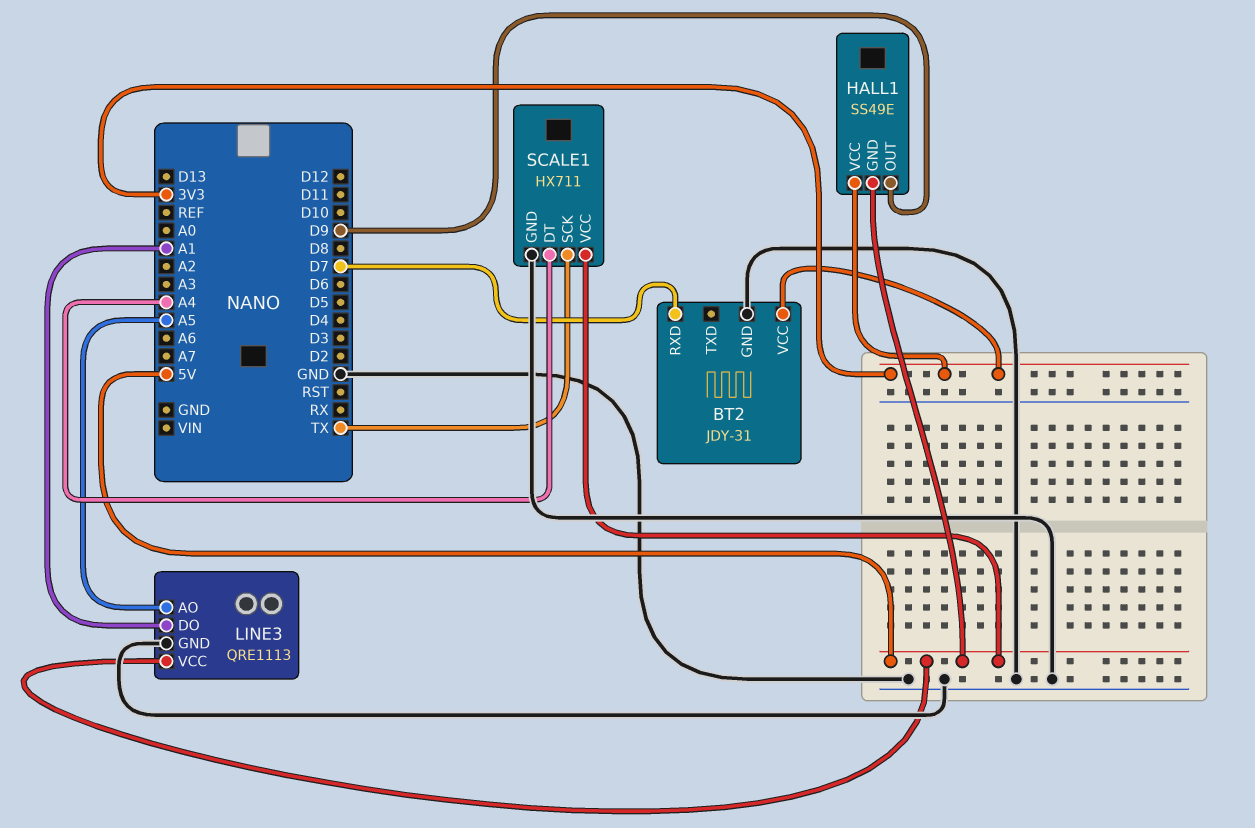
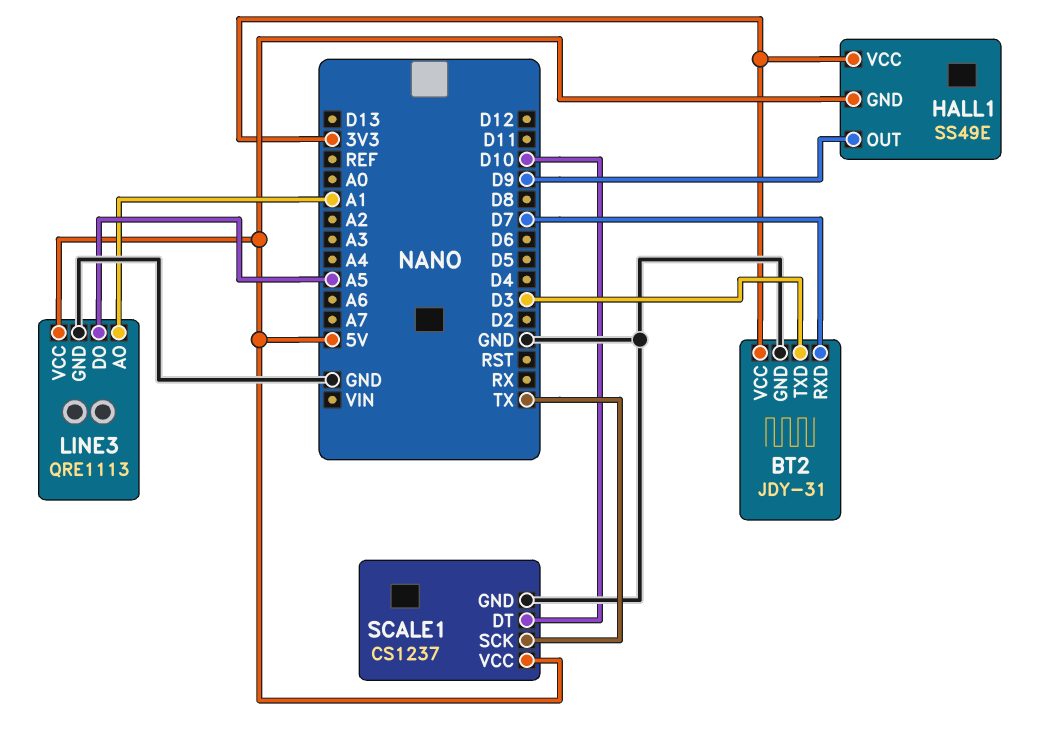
BT2 pin TXD: none -> D3
LINE3 pin AO: A5 -> A1
LINE3 pin DO: A1 -> A5
SCALE1: HX711 -> CS1237
SCALE1 pin DT: A4 -> D10

